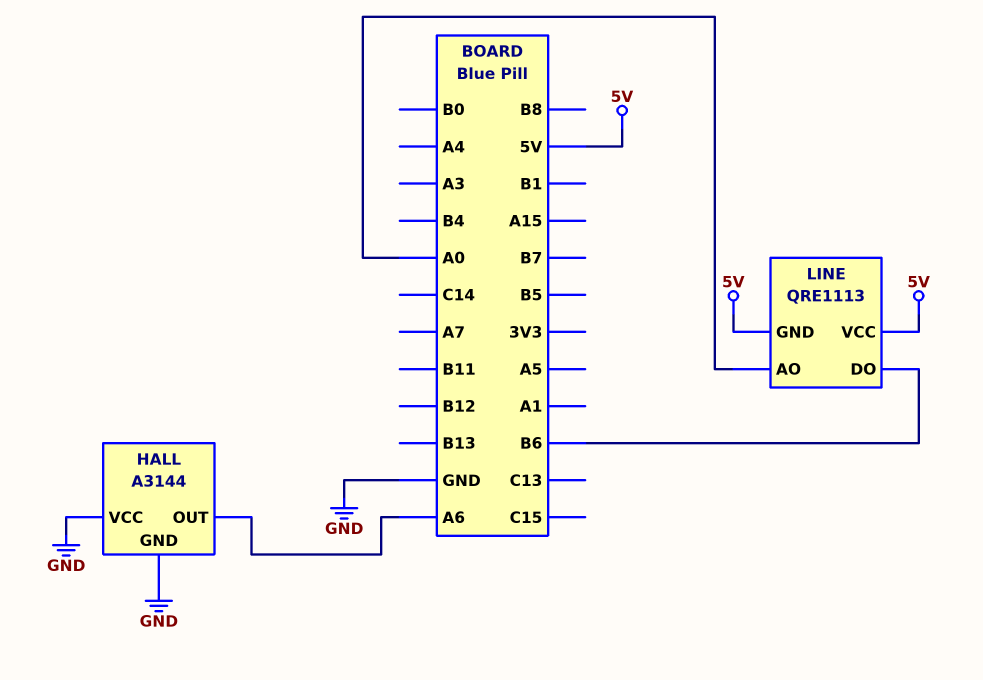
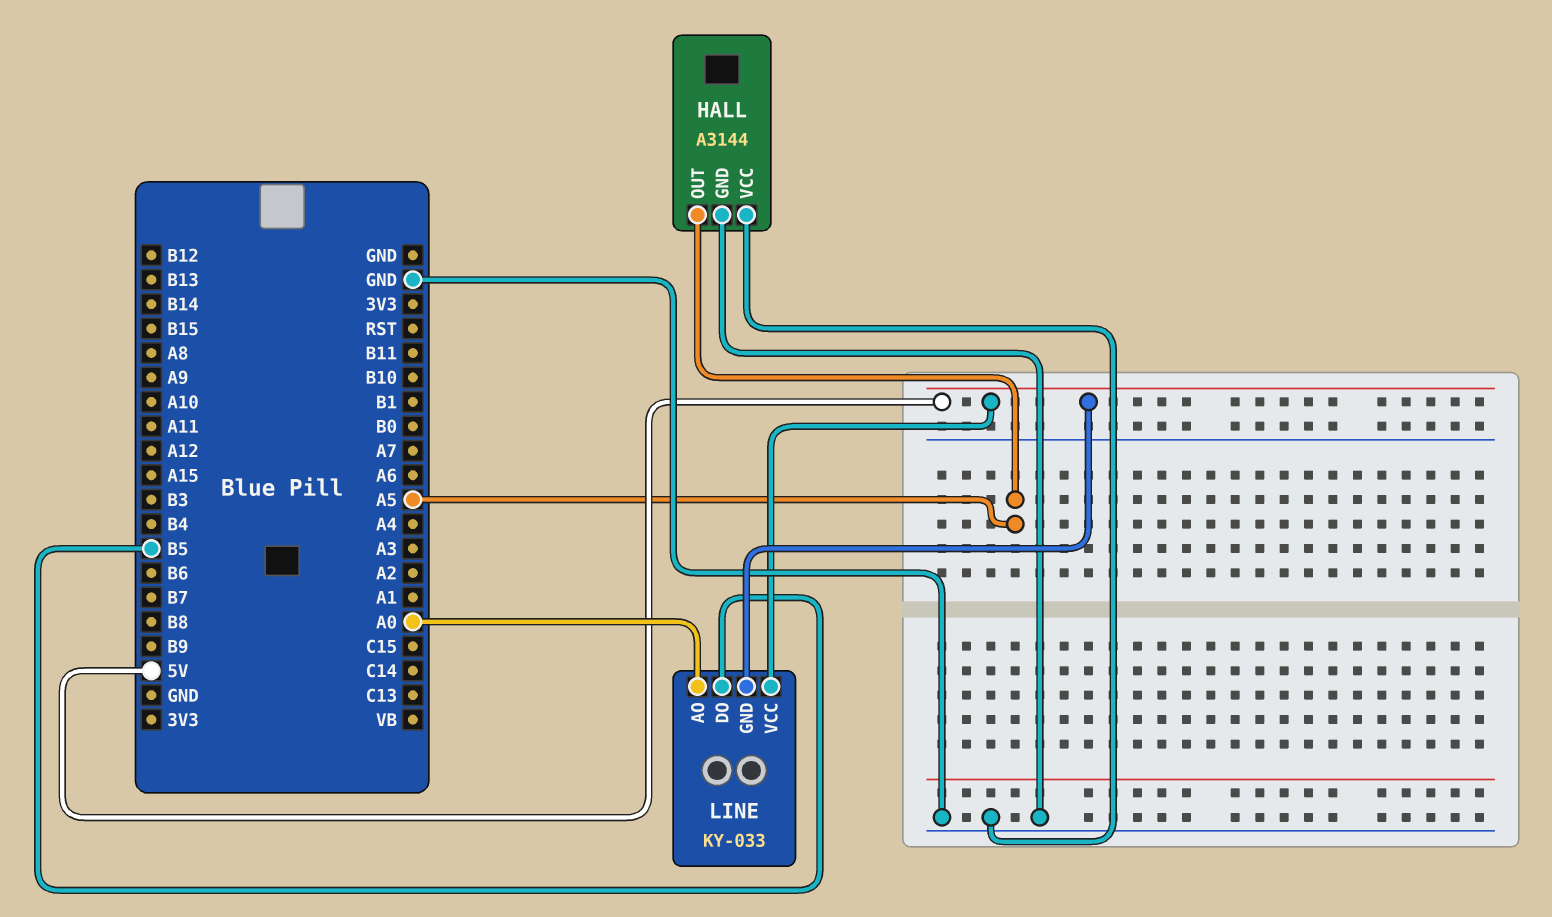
HALL pin OUT: A6 -> A5
LINE: QRE1113 -> KY-033
LINE pin DO: B6 -> B5

